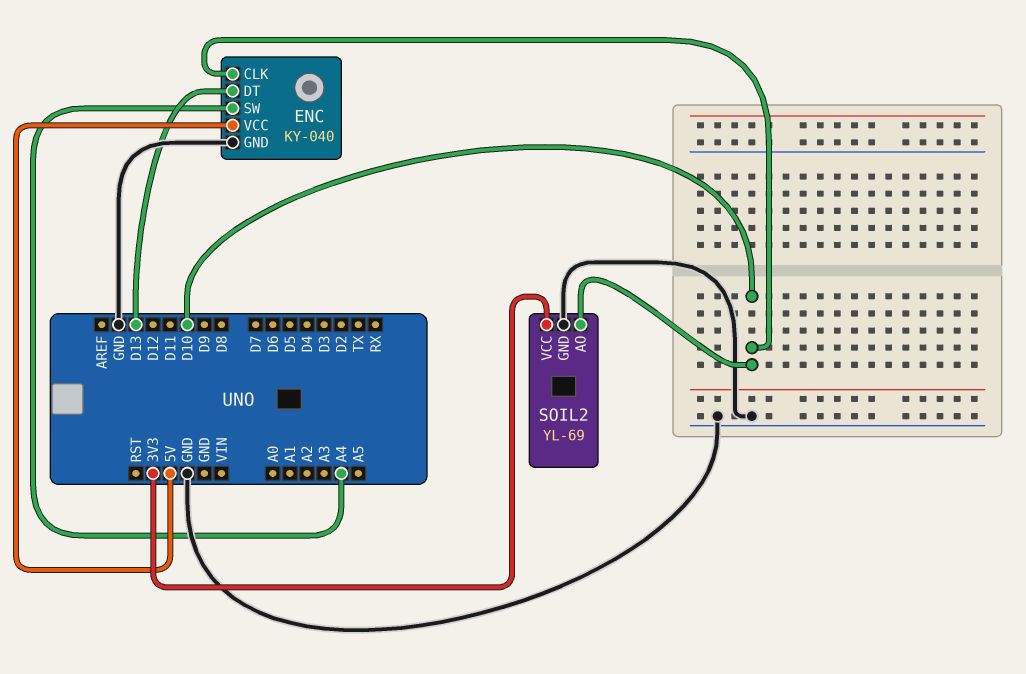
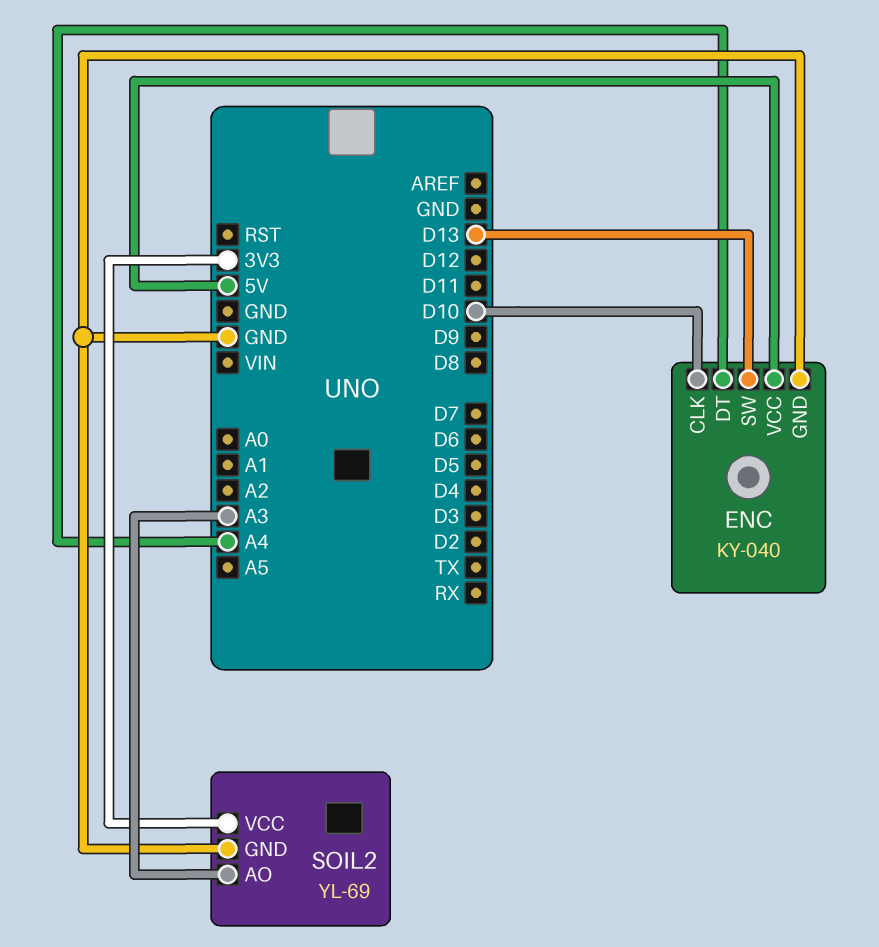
ENC pin DT: D13 -> A4
ENC pin SW: A4 -> D13
SOIL2 pin AO: D10 -> A3

